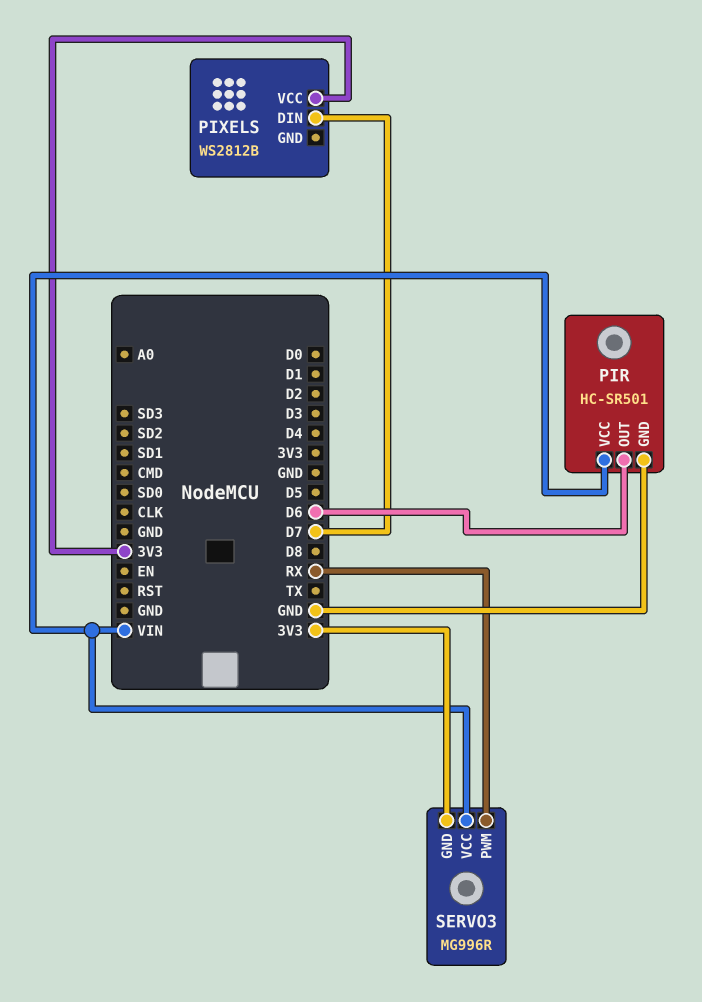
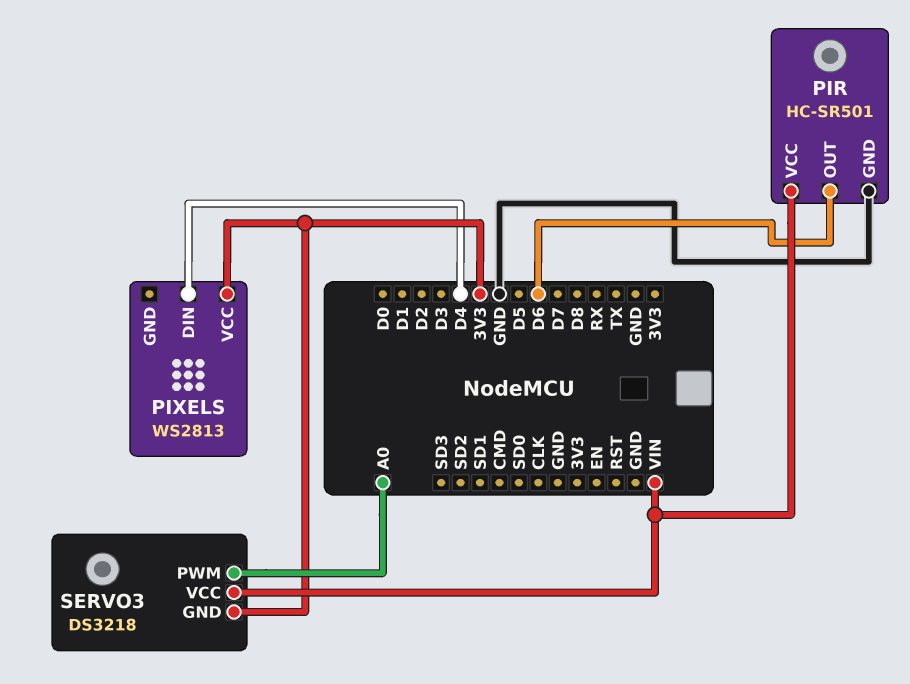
PIXELS: WS2812B -> WS2813
PIXELS pin DIN: D7 -> D4
SERVO3: MG996R -> DS3218
SERVO3 pin PWM: RX -> A0

